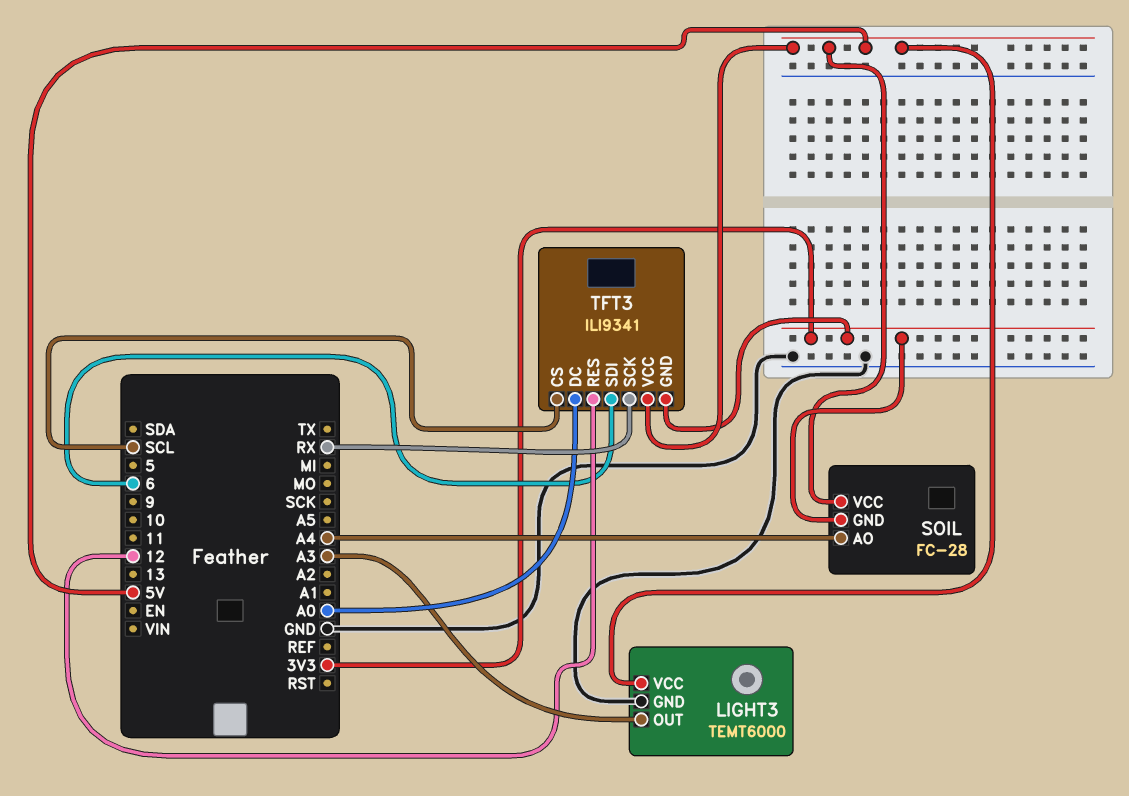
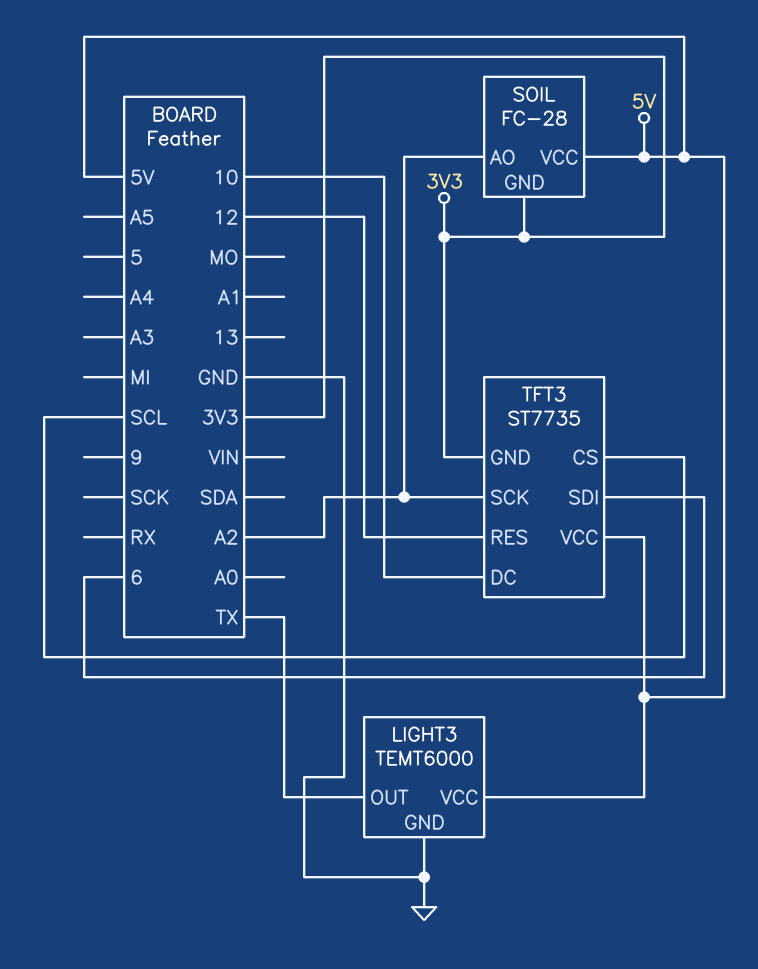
LIGHT3 pin OUT: A3 -> TX
SOIL pin AO: A4 -> A2
TFT3: ILI9341 -> ST7735
TFT3 pin DC: A0 -> 10
TFT3 pin SCK: RX -> A2

